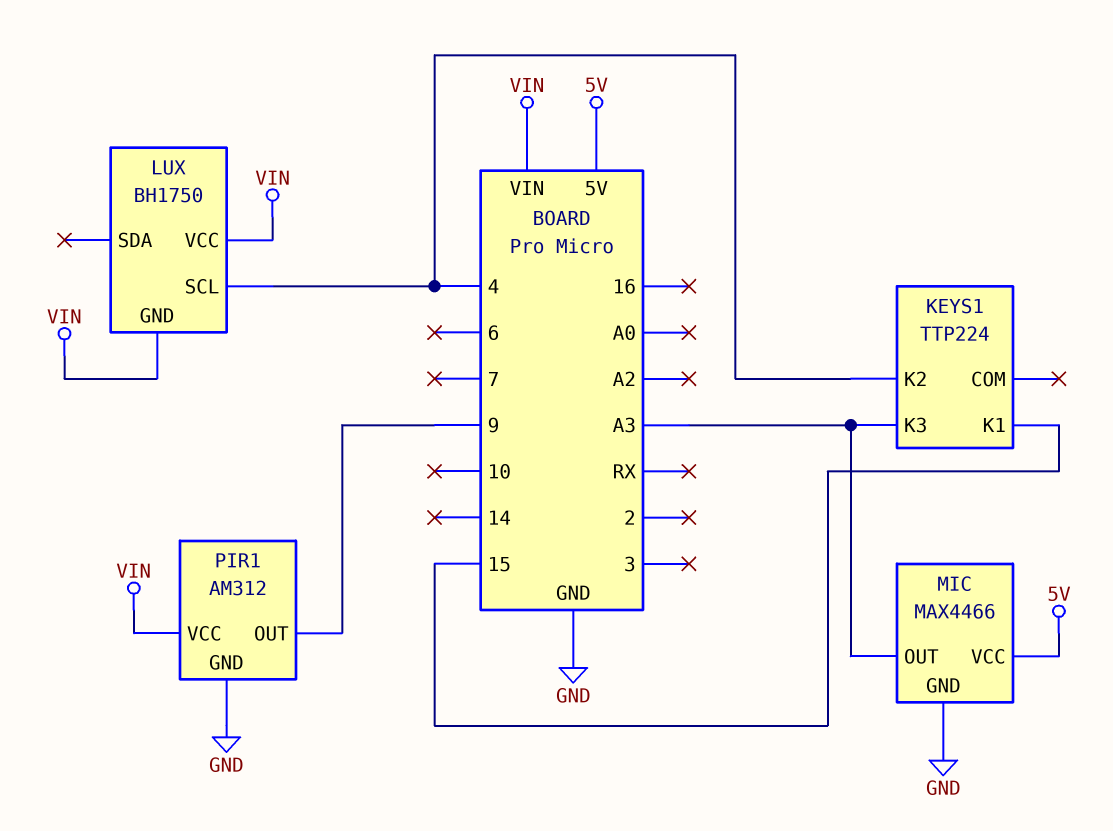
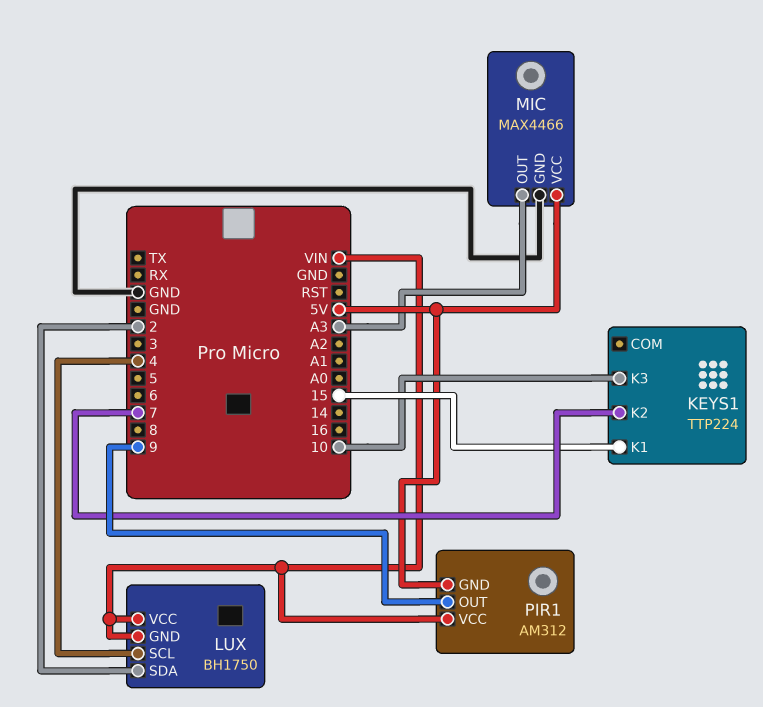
KEYS1 pin K2: 4 -> 7
KEYS1 pin K3: A3 -> 10
LUX pin SDA: none -> 2
PIR1 pin GND: GND -> 5V

